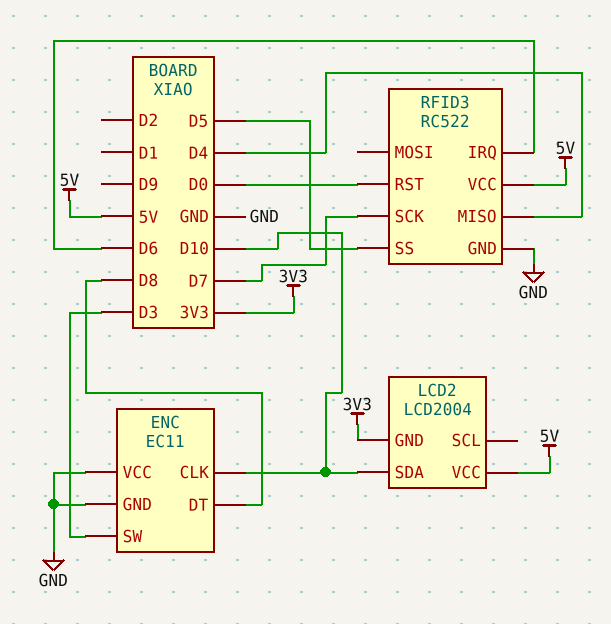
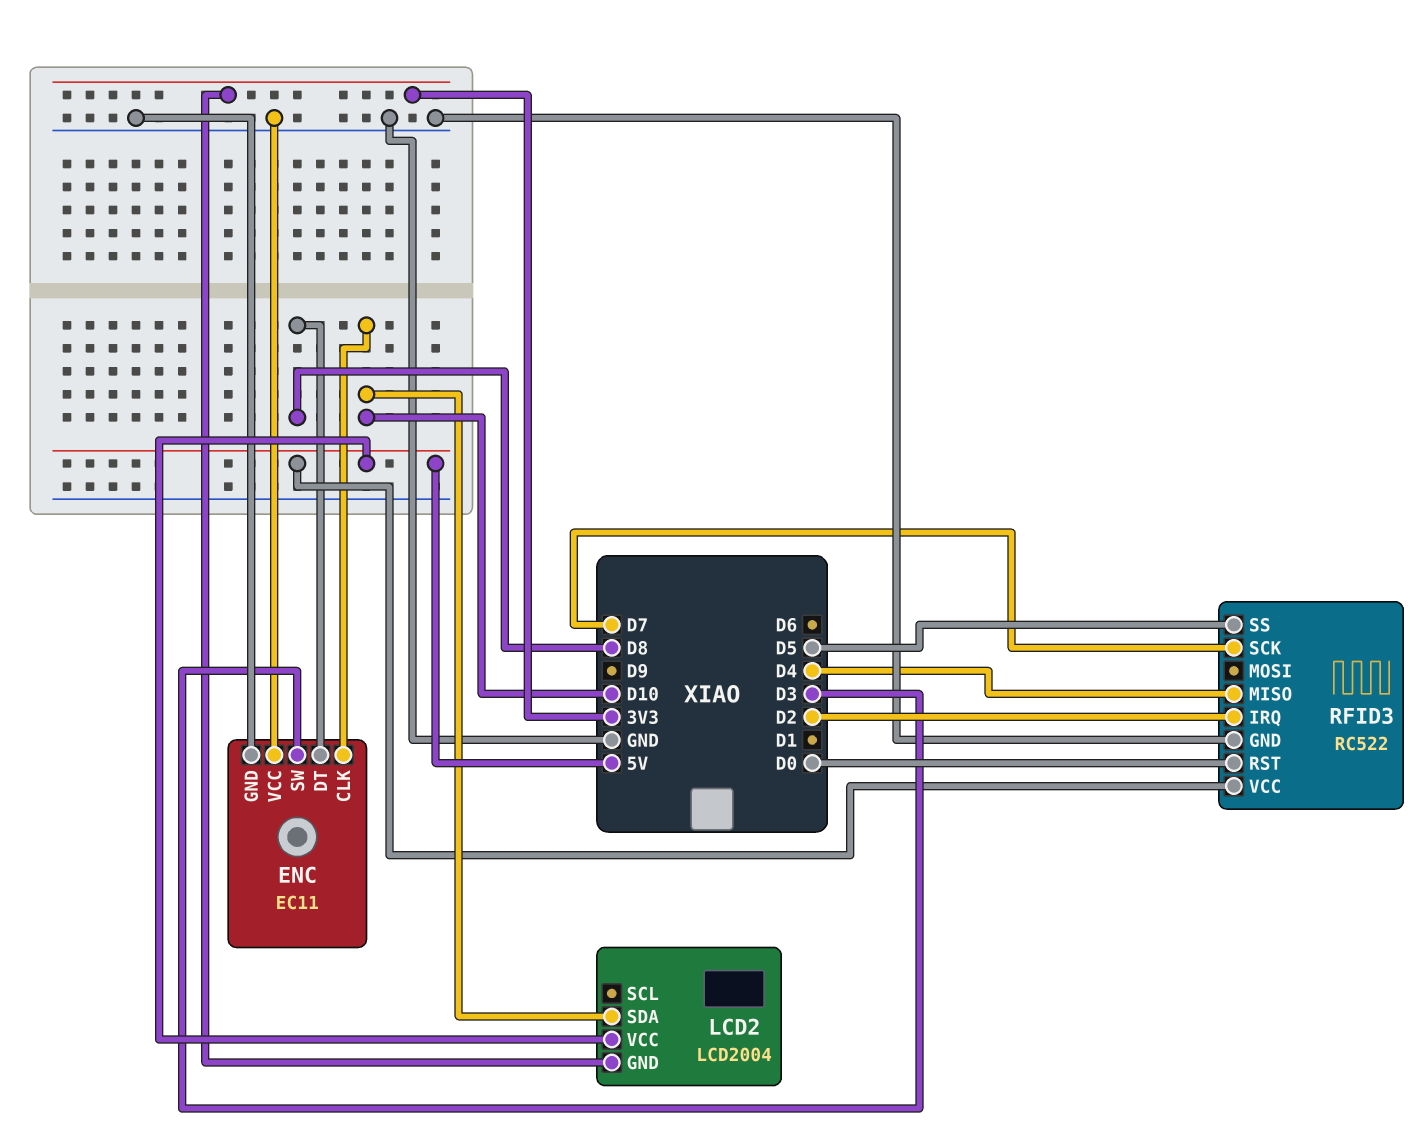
RFID3 pin IRQ: D6 -> D2

